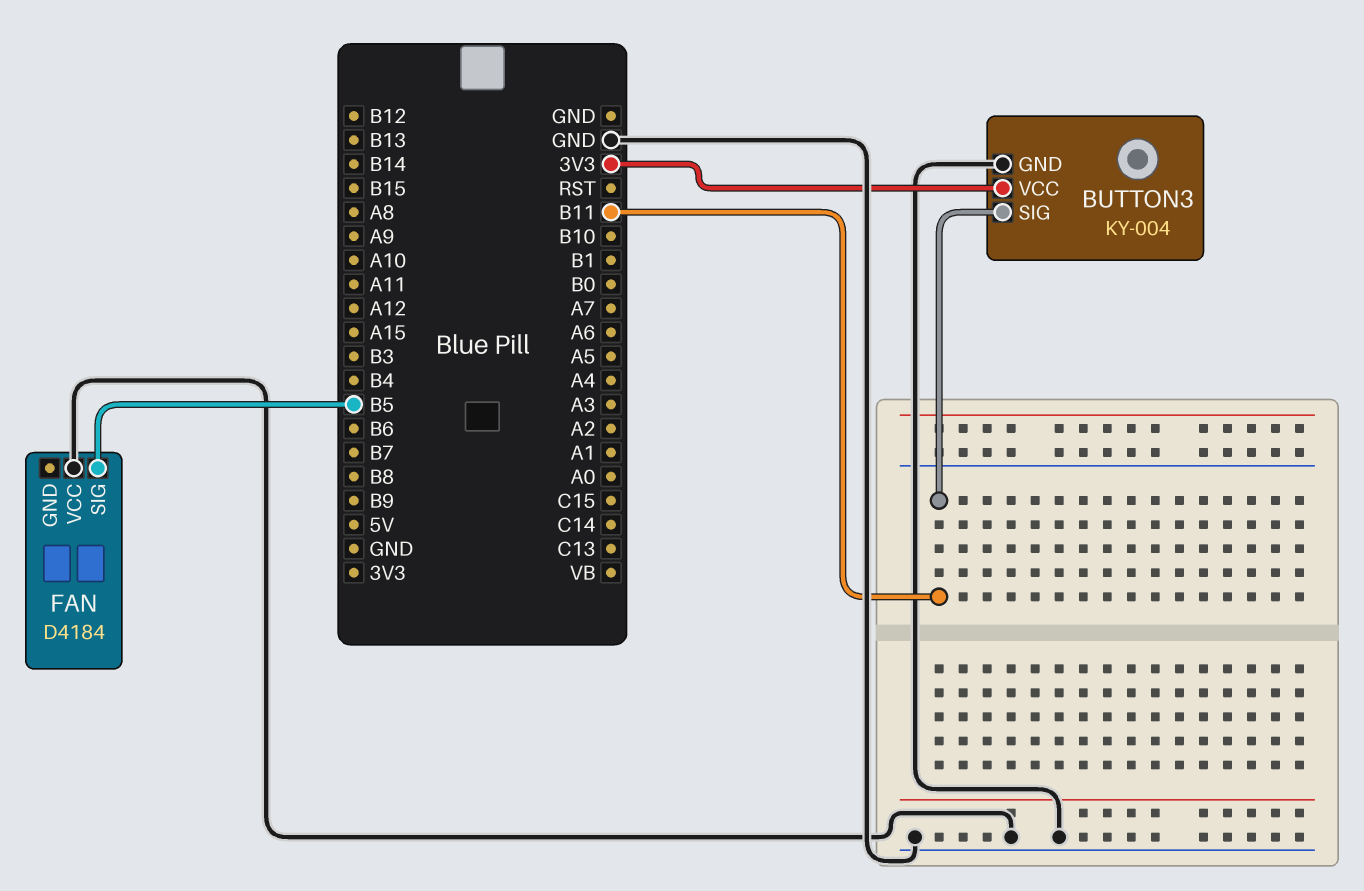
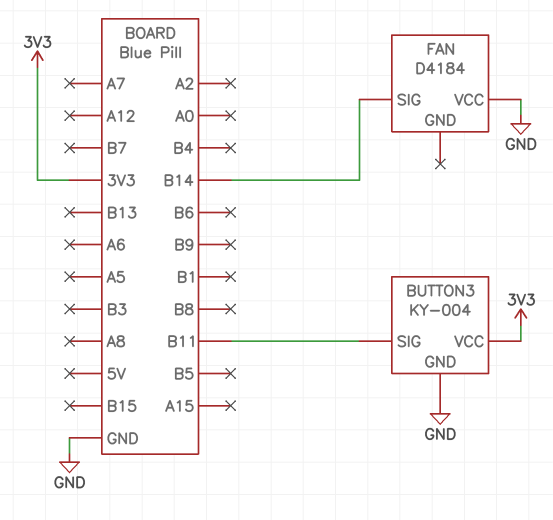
FAN pin SIG: B5 -> B14

